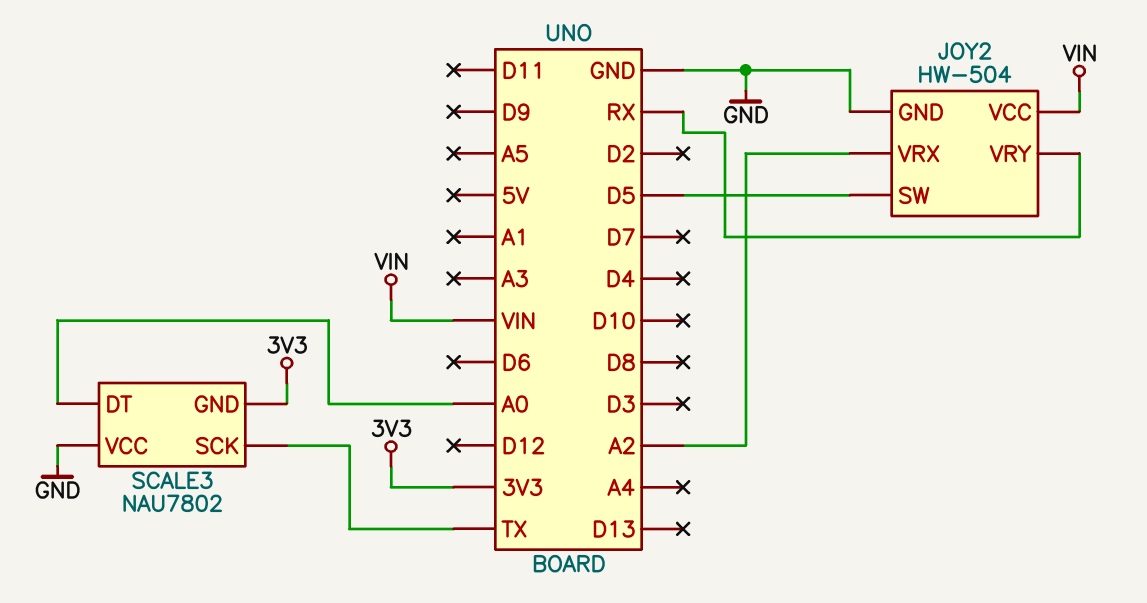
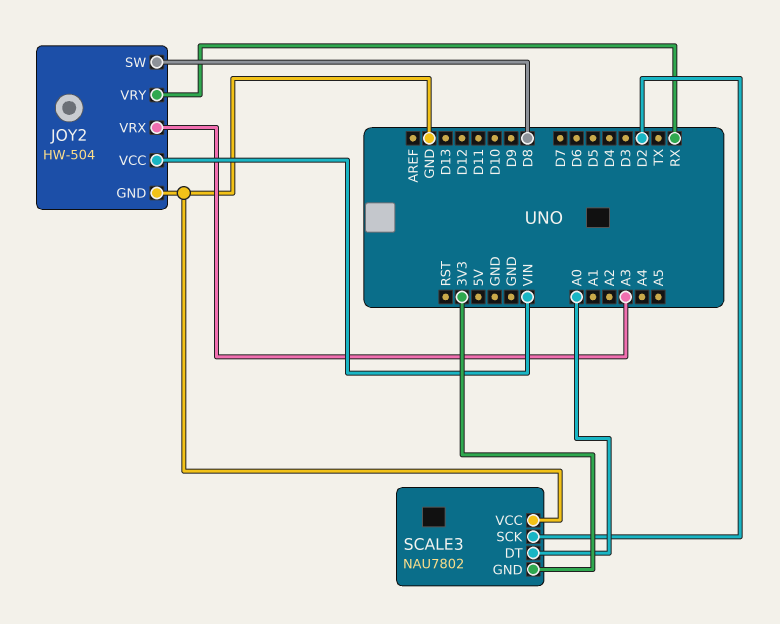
JOY2 pin SW: D5 -> D8
JOY2 pin VRX: A2 -> A3
SCALE3 pin SCK: TX -> D2

